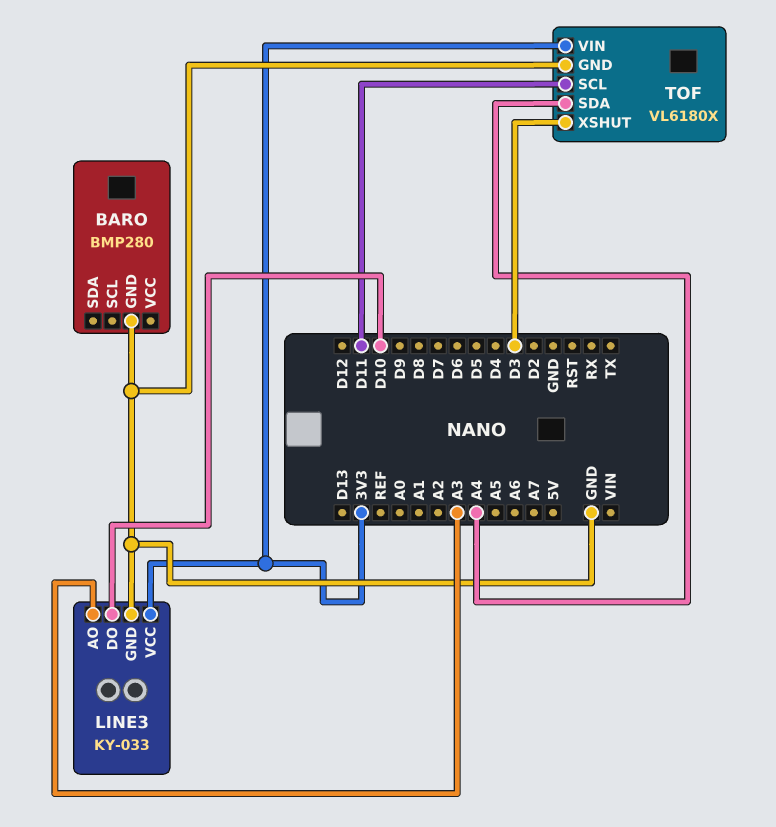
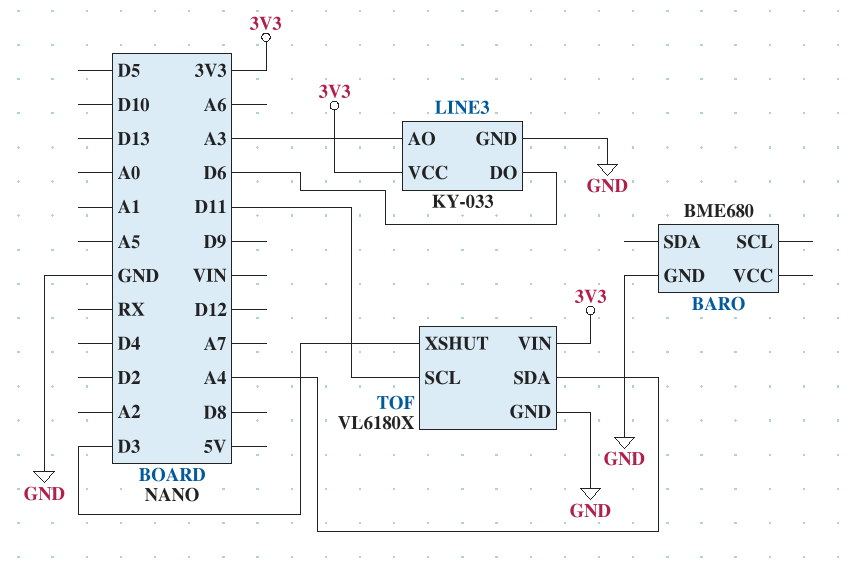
BARO: BMP280 -> BME680
LINE3 pin DO: D10 -> D6

